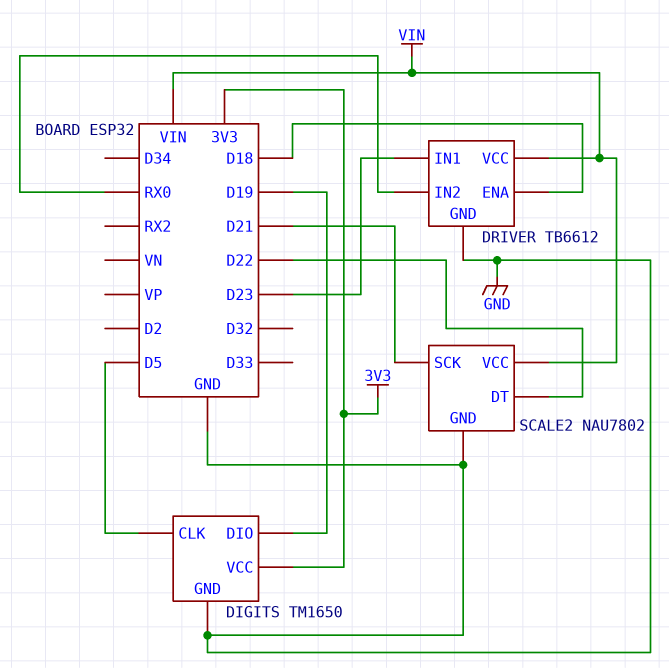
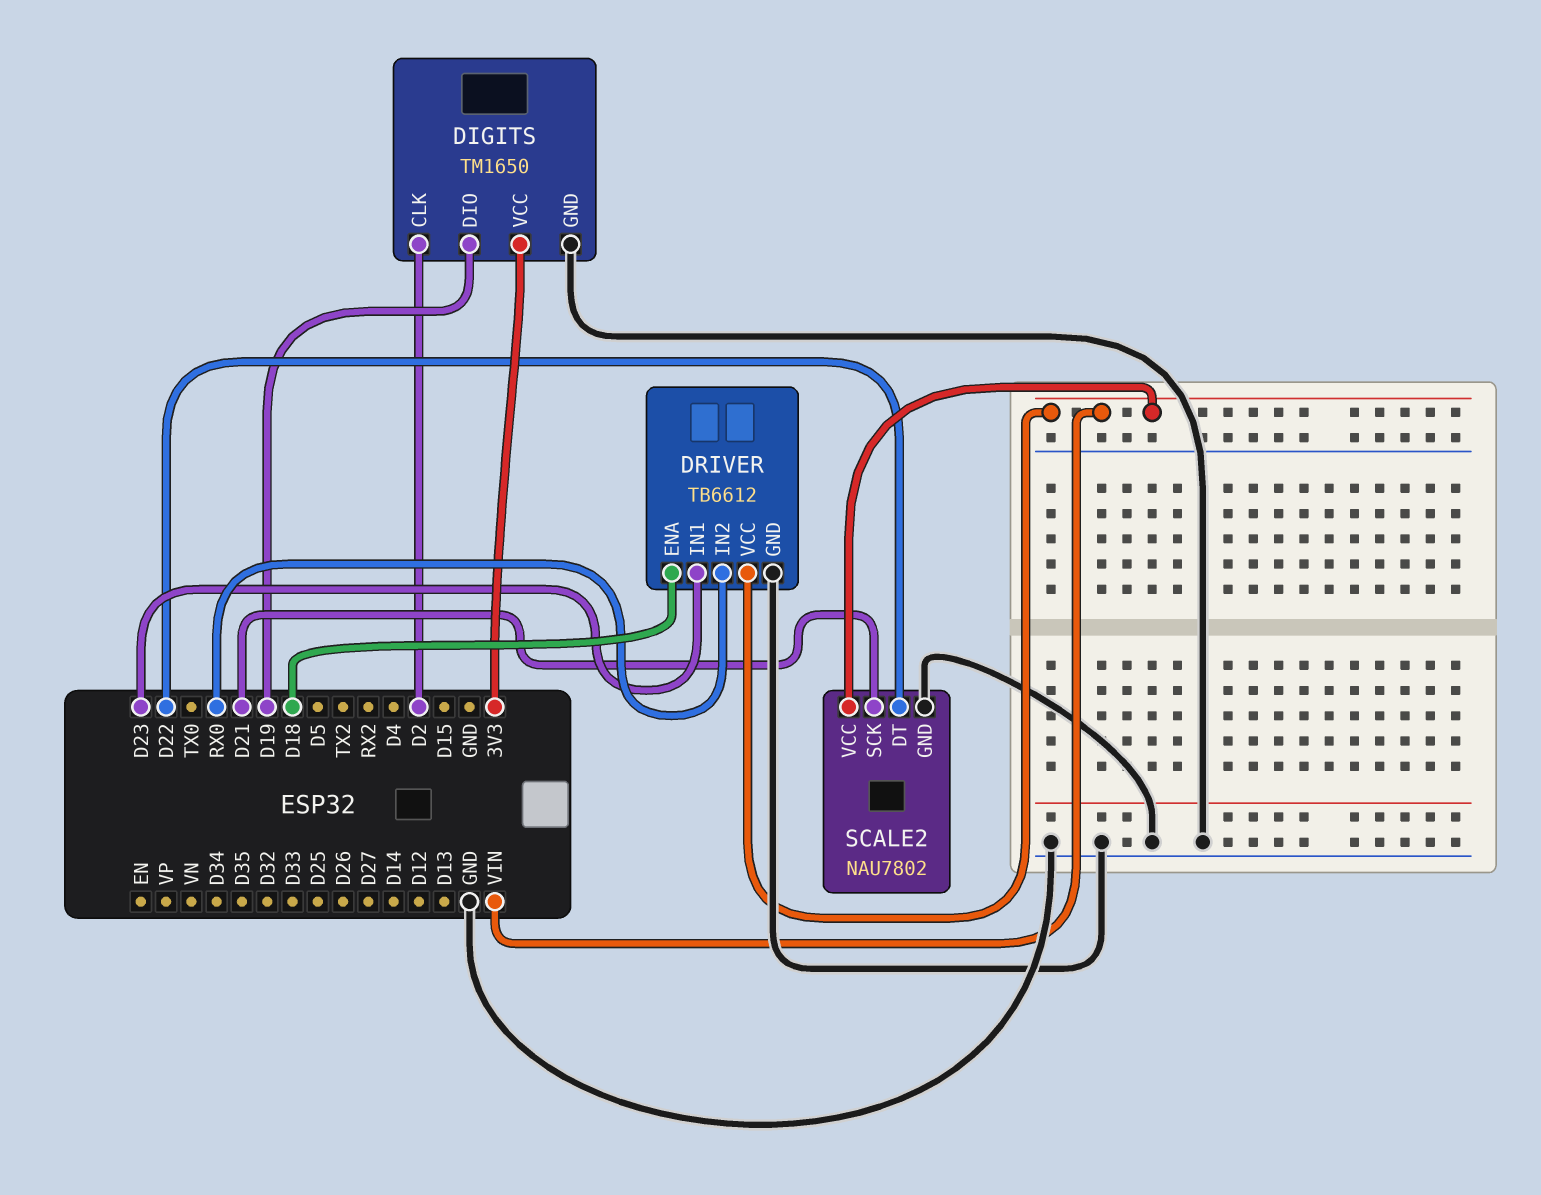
DIGITS pin CLK: D5 -> D2

